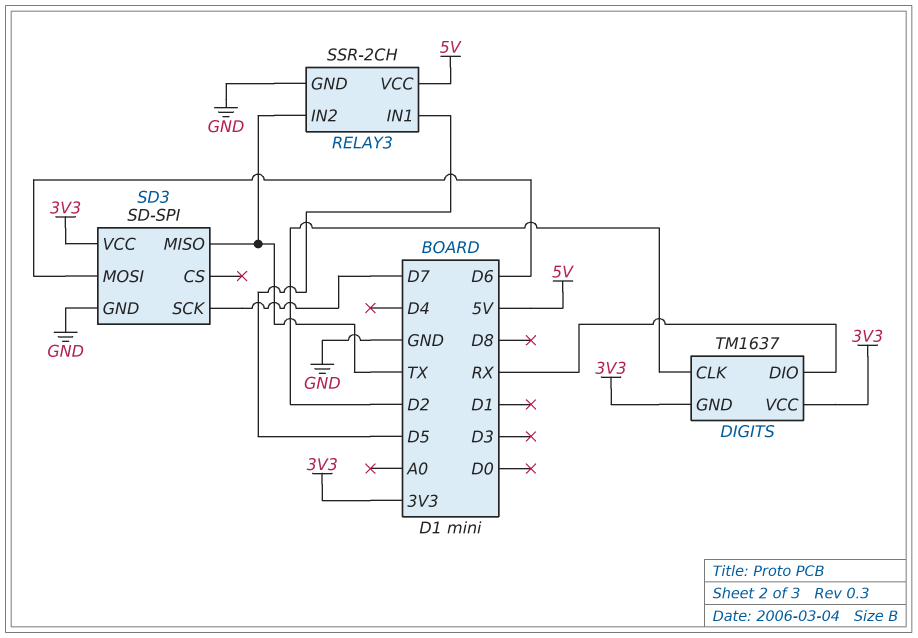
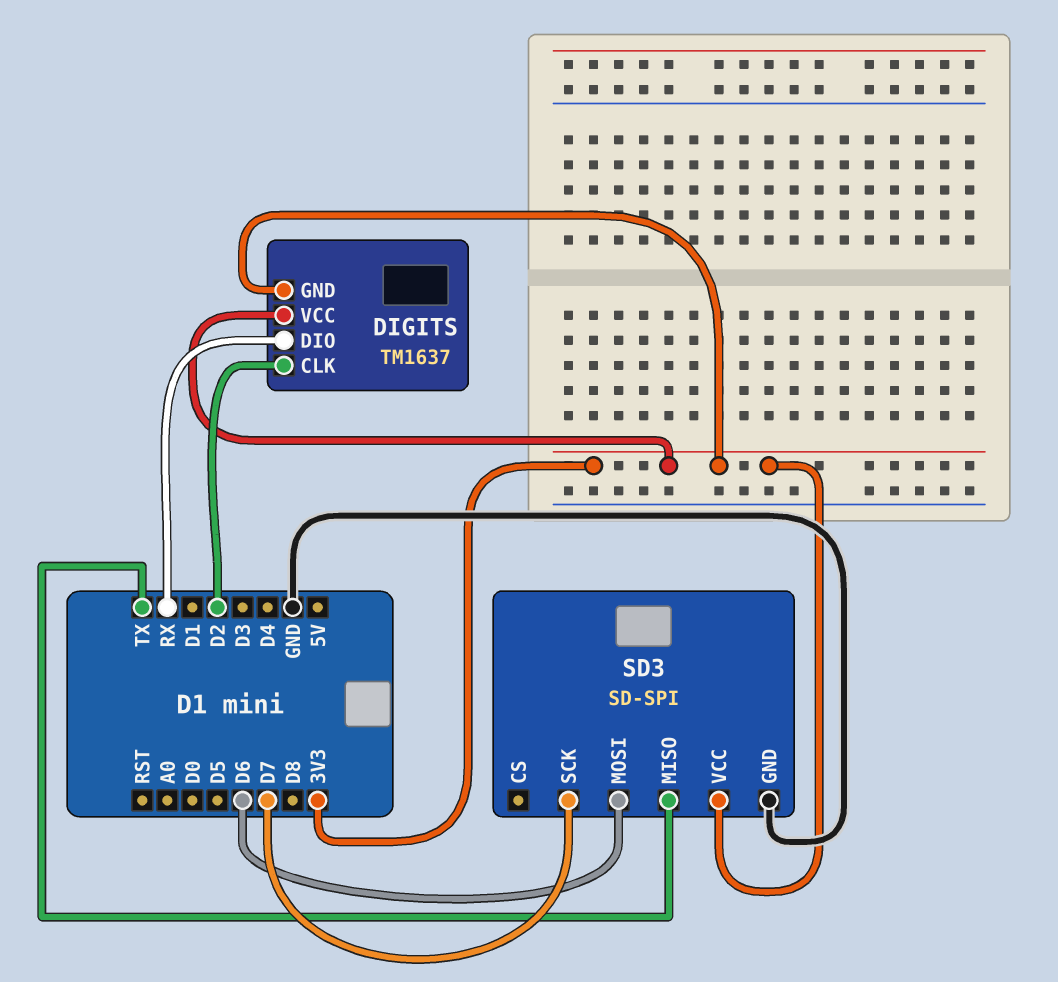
RELAY3: SSR-2CH -> none
RELAY3 pin GND: GND -> none
RELAY3 pin IN1: D5 -> none
RELAY3 pin IN2: TX -> none
RELAY3 pin VCC: 5V -> none

